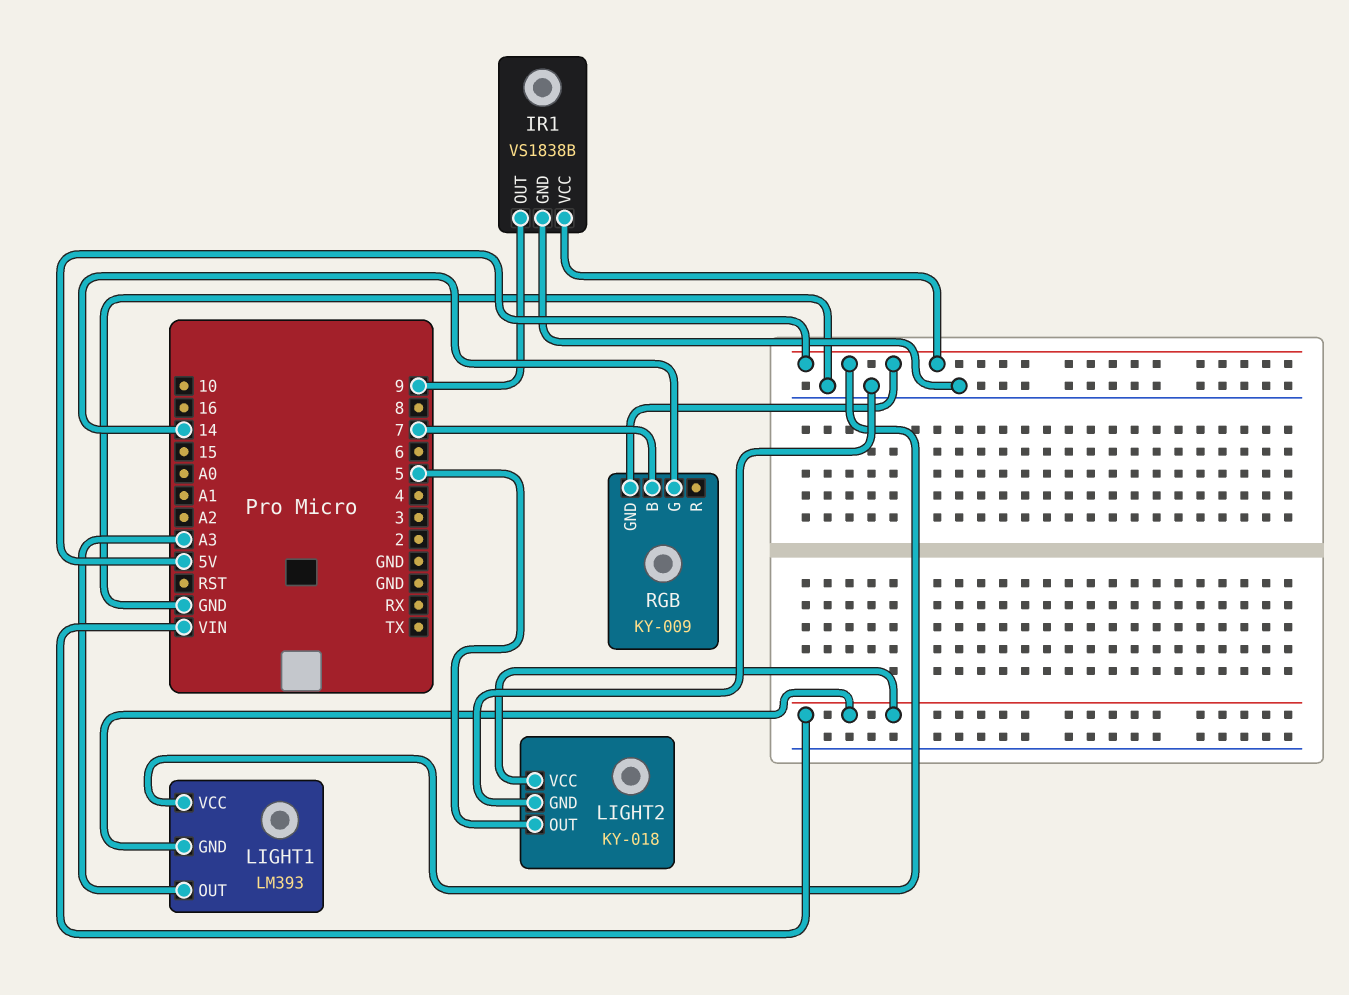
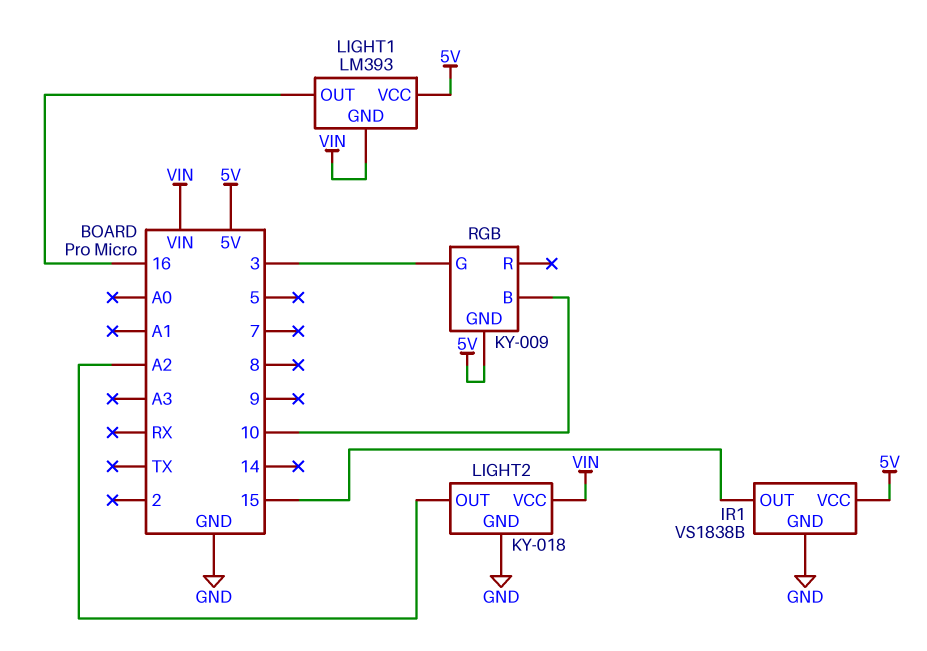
IR1 pin OUT: 9 -> 15
LIGHT1 pin OUT: A3 -> 16
LIGHT2 pin OUT: 5 -> A2
RGB pin B: 7 -> 10
RGB pin G: 14 -> 3

